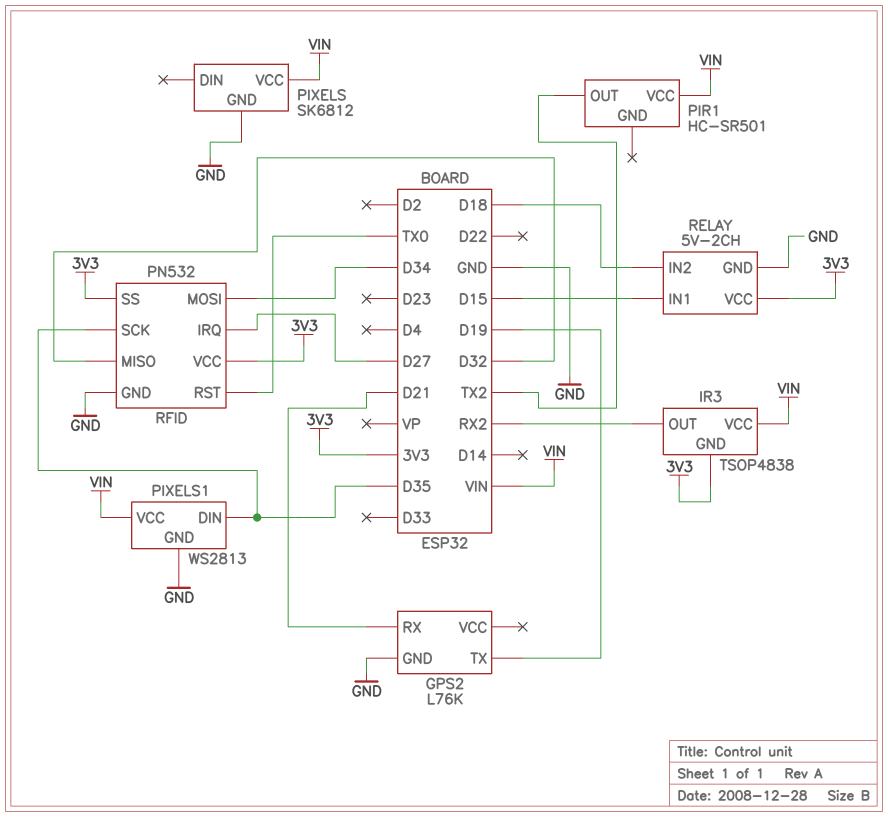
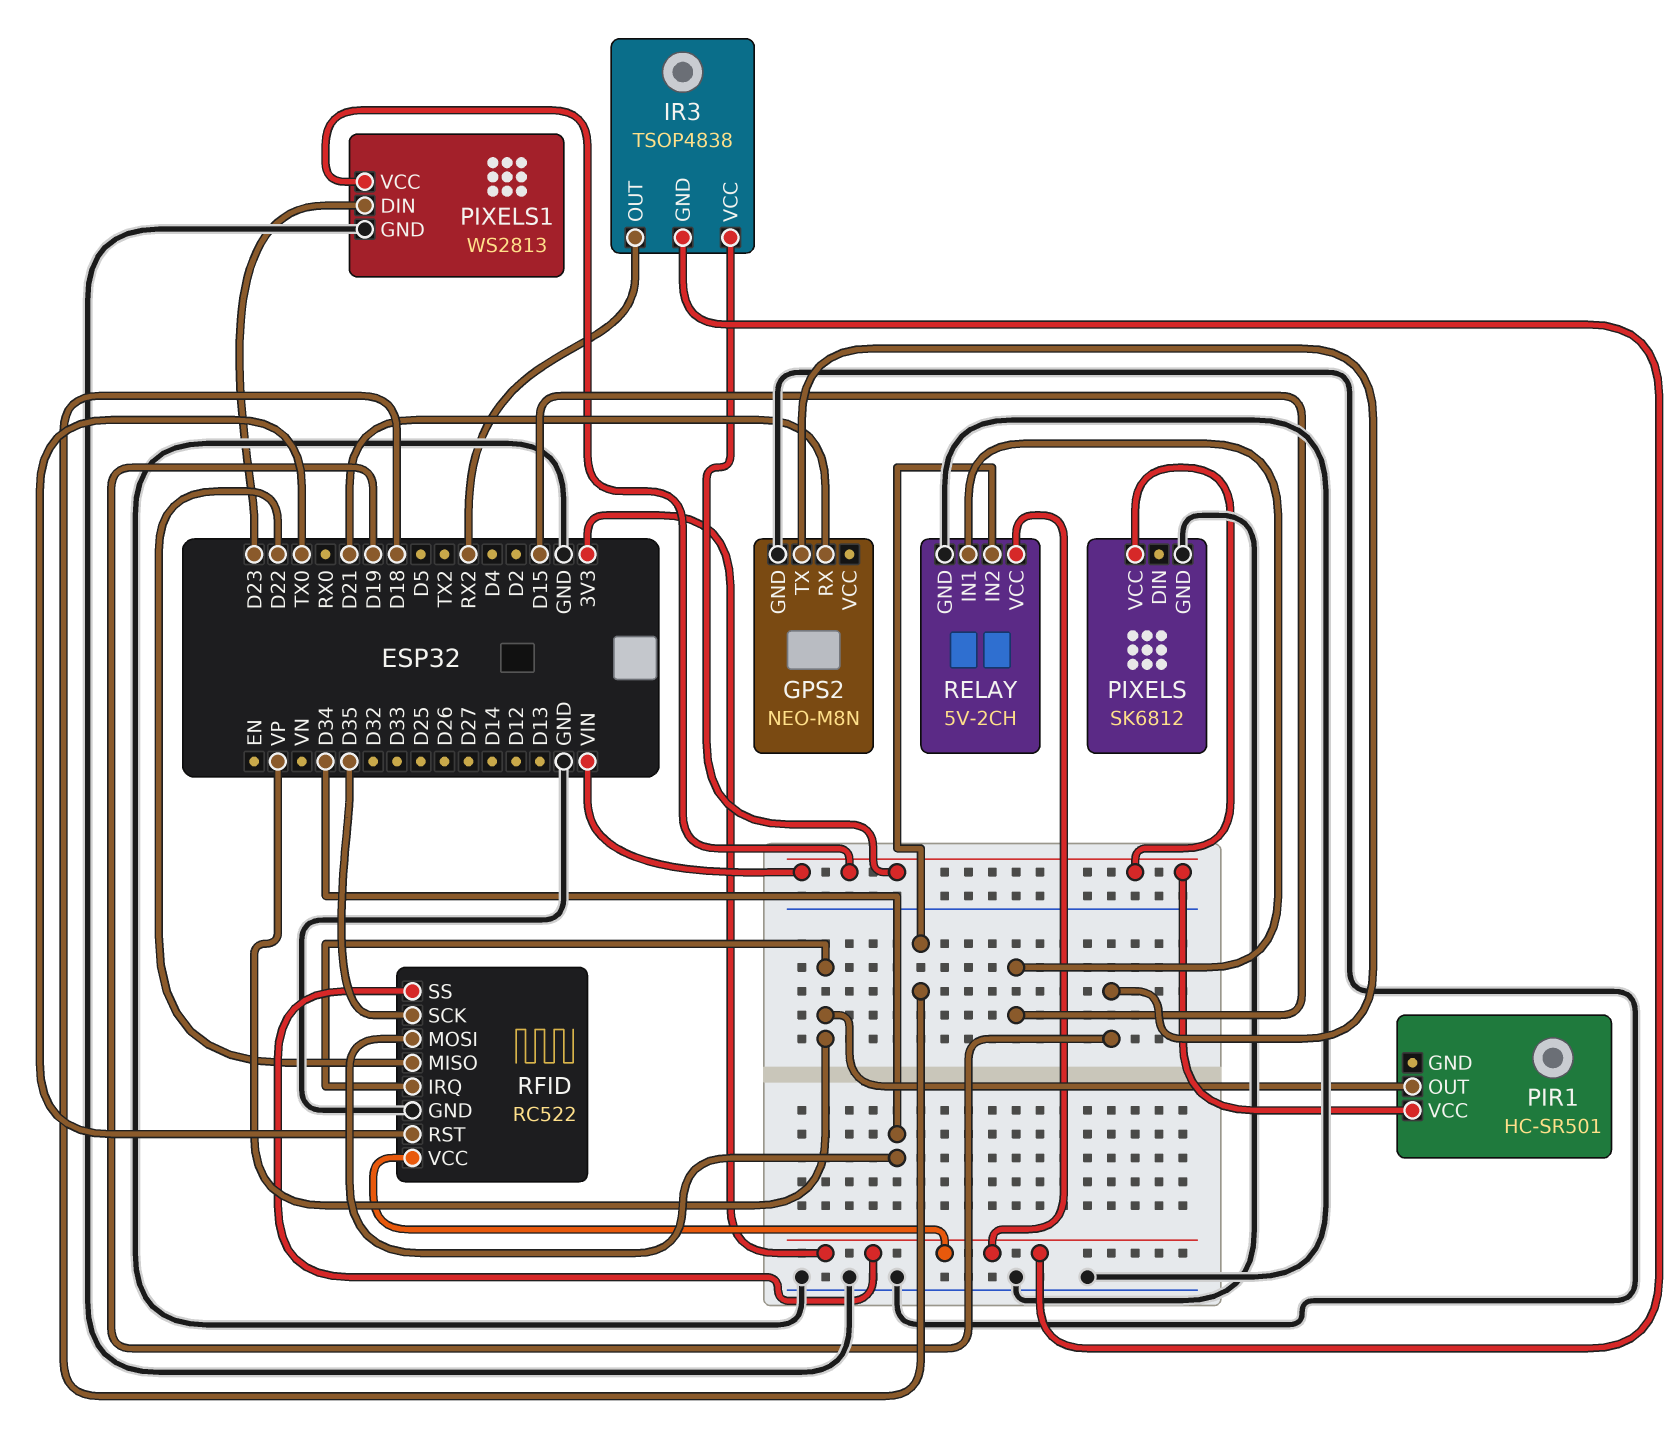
GPS2: L76K -> NEO-M8N
PIR1 pin OUT: TX2 -> VP
PIXELS1 pin DIN: D35 -> D23
RFID: PN532 -> RC522
RFID pin IRQ: D27 -> VP
RFID pin MISO: D32 -> D22

